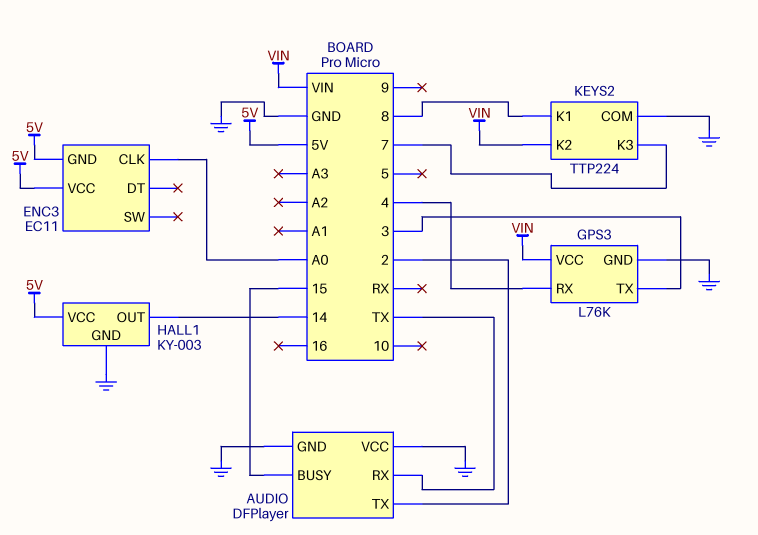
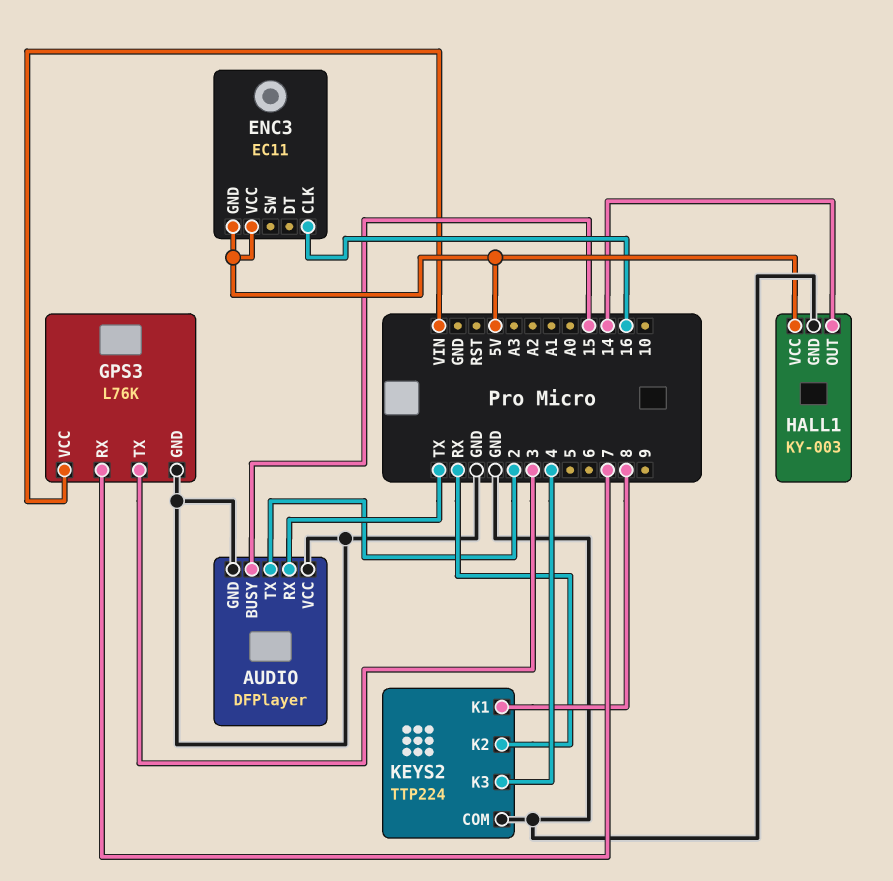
ENC3 pin CLK: A0 -> 16
GPS3 pin RX: 4 -> 7
KEYS2 pin K2: VIN -> RX
KEYS2 pin K3: 7 -> 4

